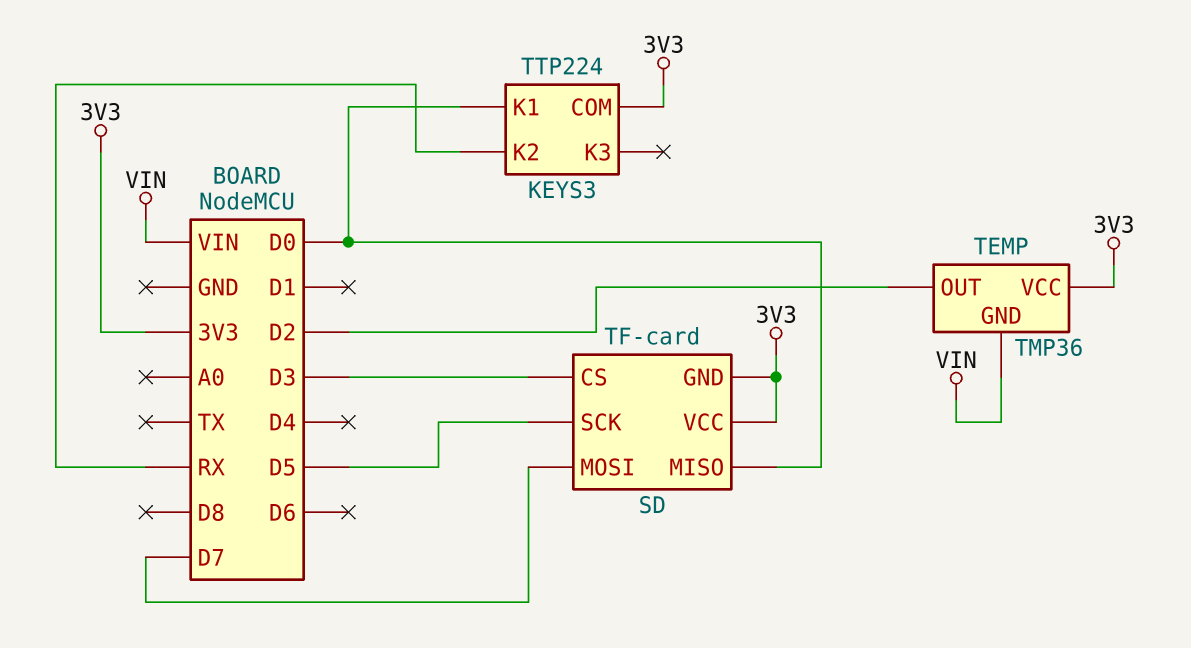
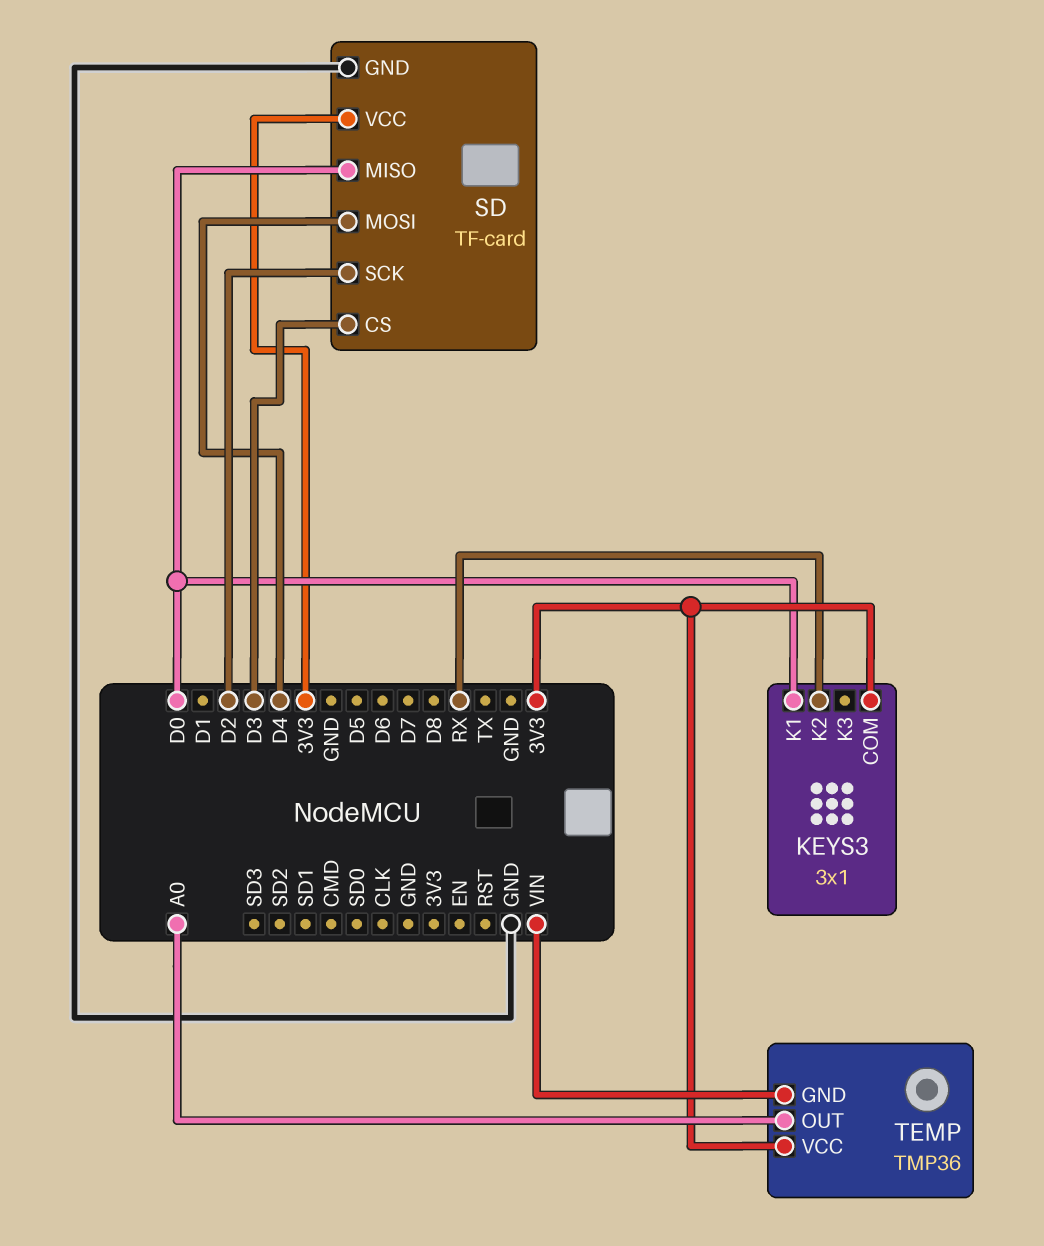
KEYS3: TTP224 -> 3x1
SD pin GND: 3V3 -> GND
SD pin MOSI: D7 -> D4
SD pin SCK: D5 -> D2
TEMP pin OUT: D2 -> A0

